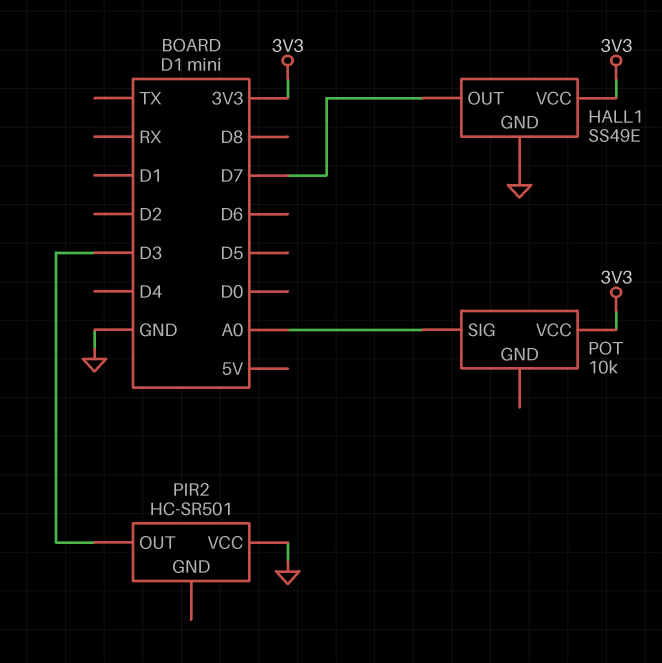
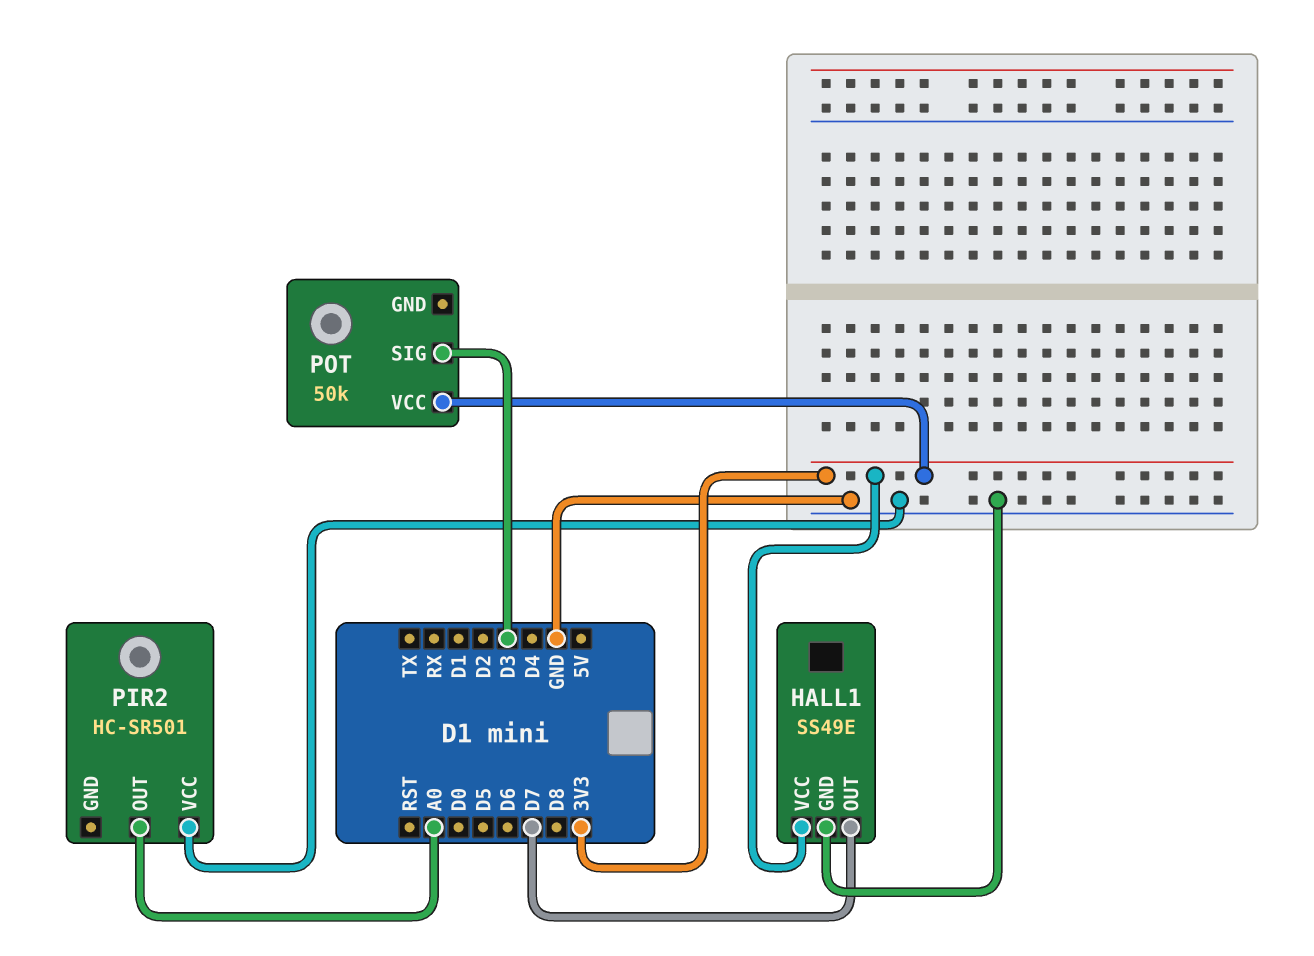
PIR2 pin OUT: D3 -> A0
POT: 10k -> 50k
POT pin SIG: A0 -> D3

